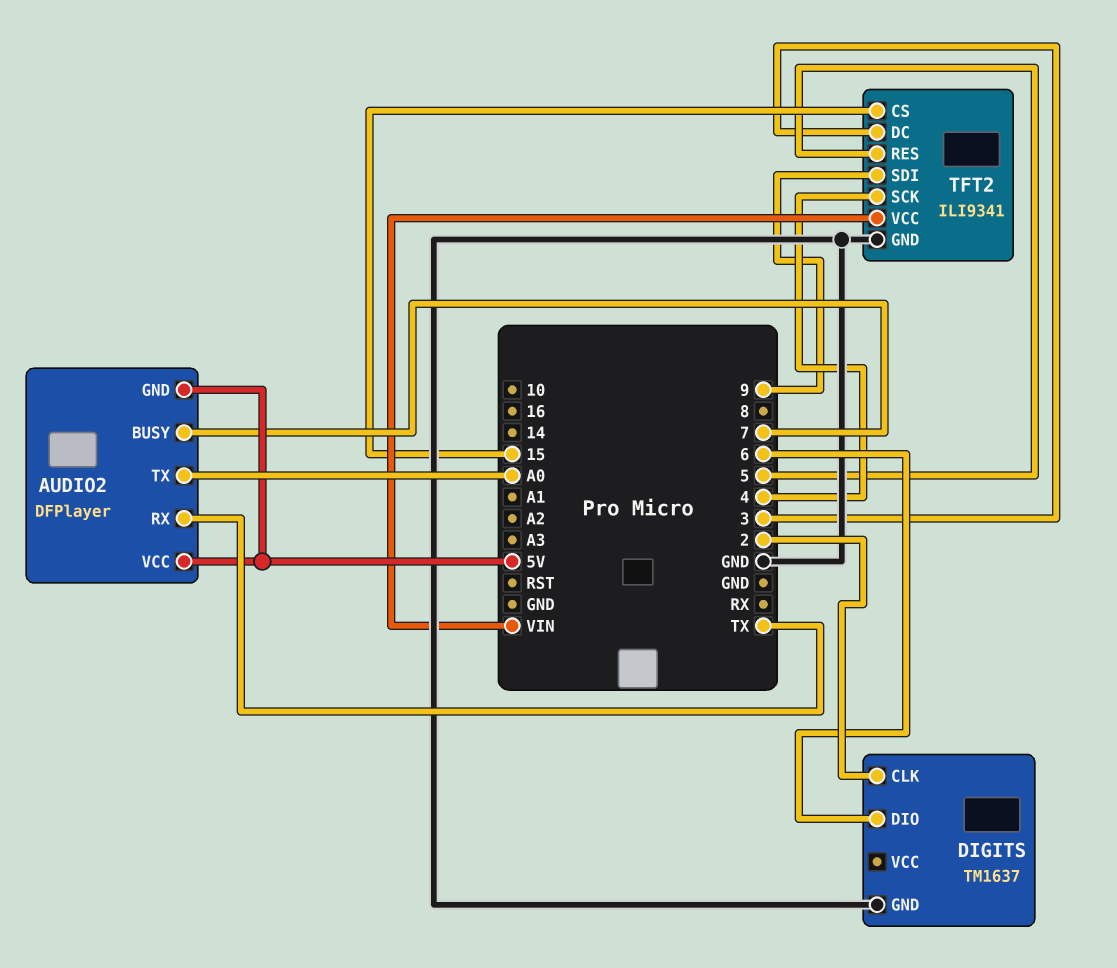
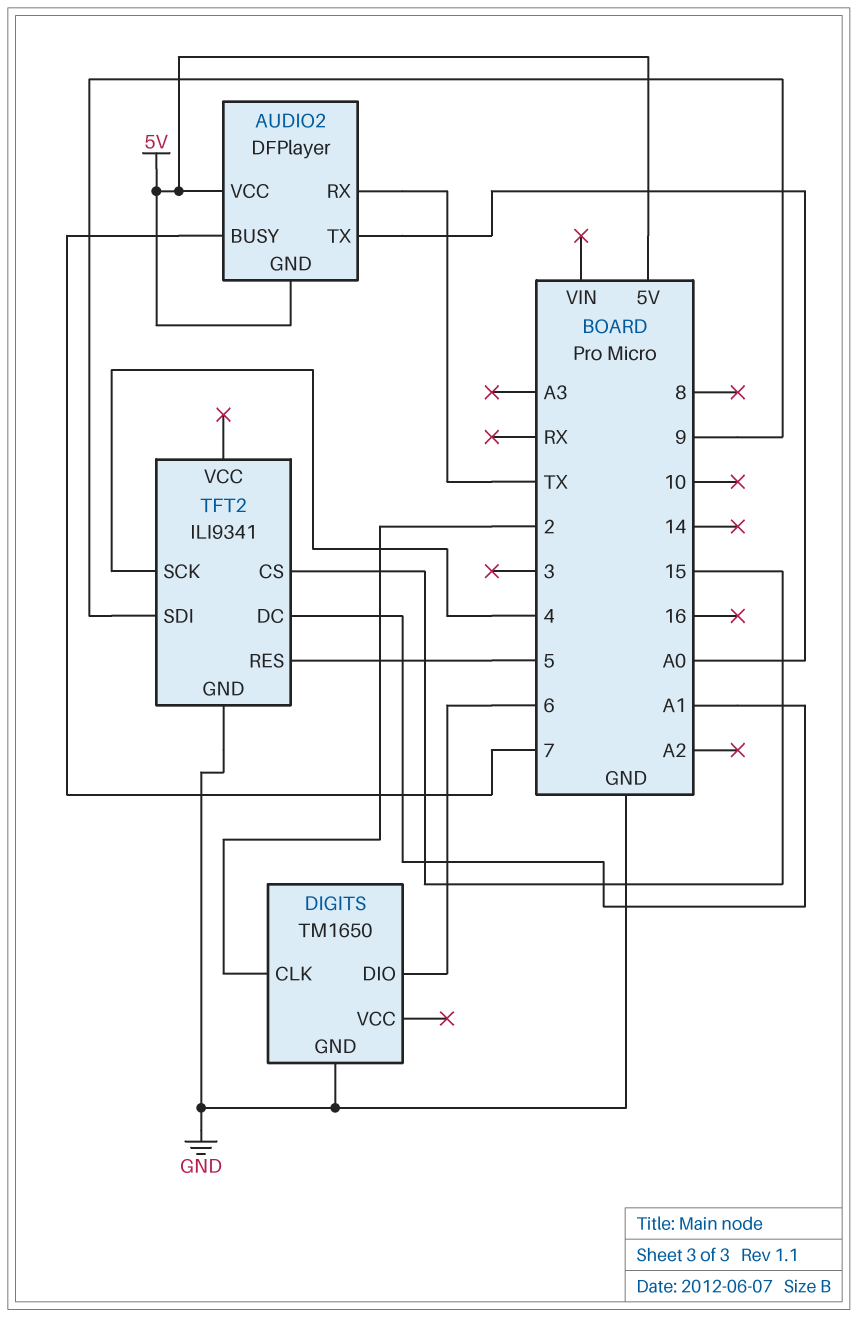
DIGITS: TM1637 -> TM1650
TFT2 pin DC: 3 -> A1
TFT2 pin VCC: VIN -> none

